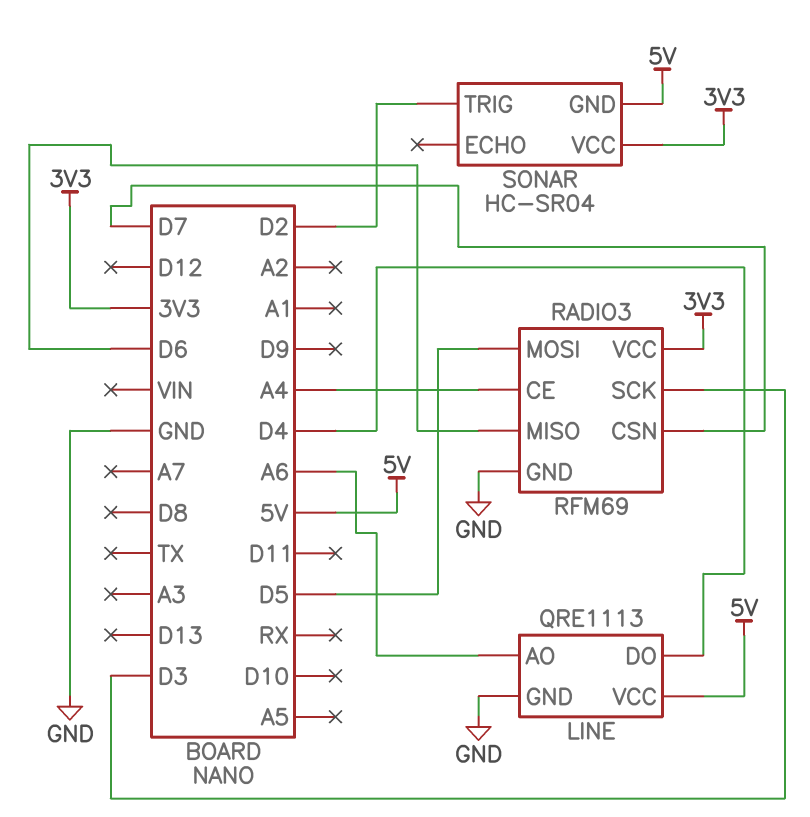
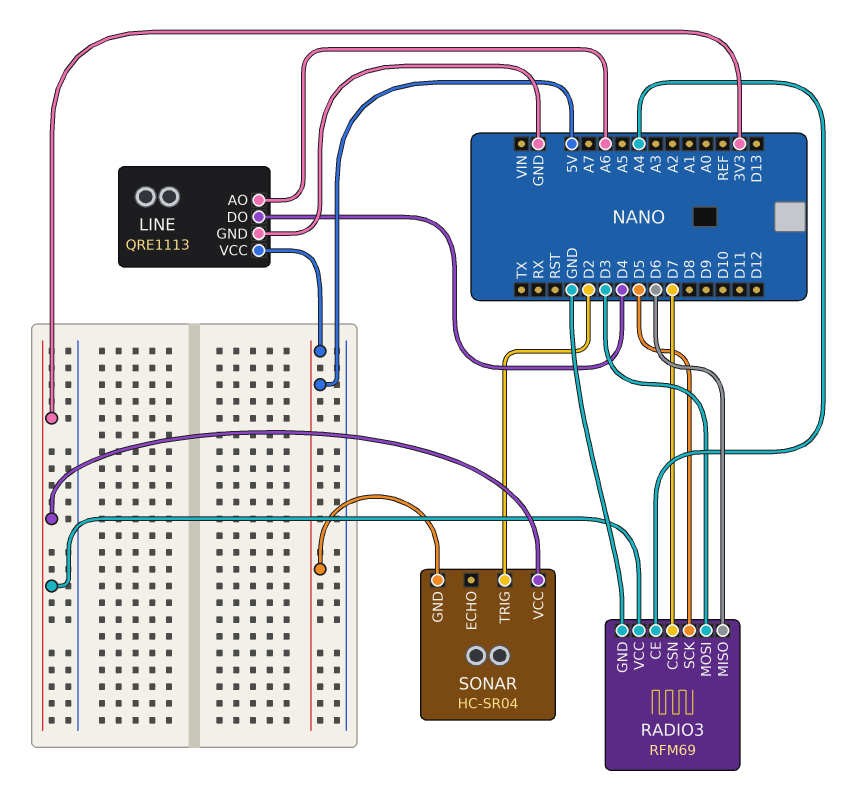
RADIO3 pin MOSI: D5 -> D3
RADIO3 pin SCK: D3 -> D5

